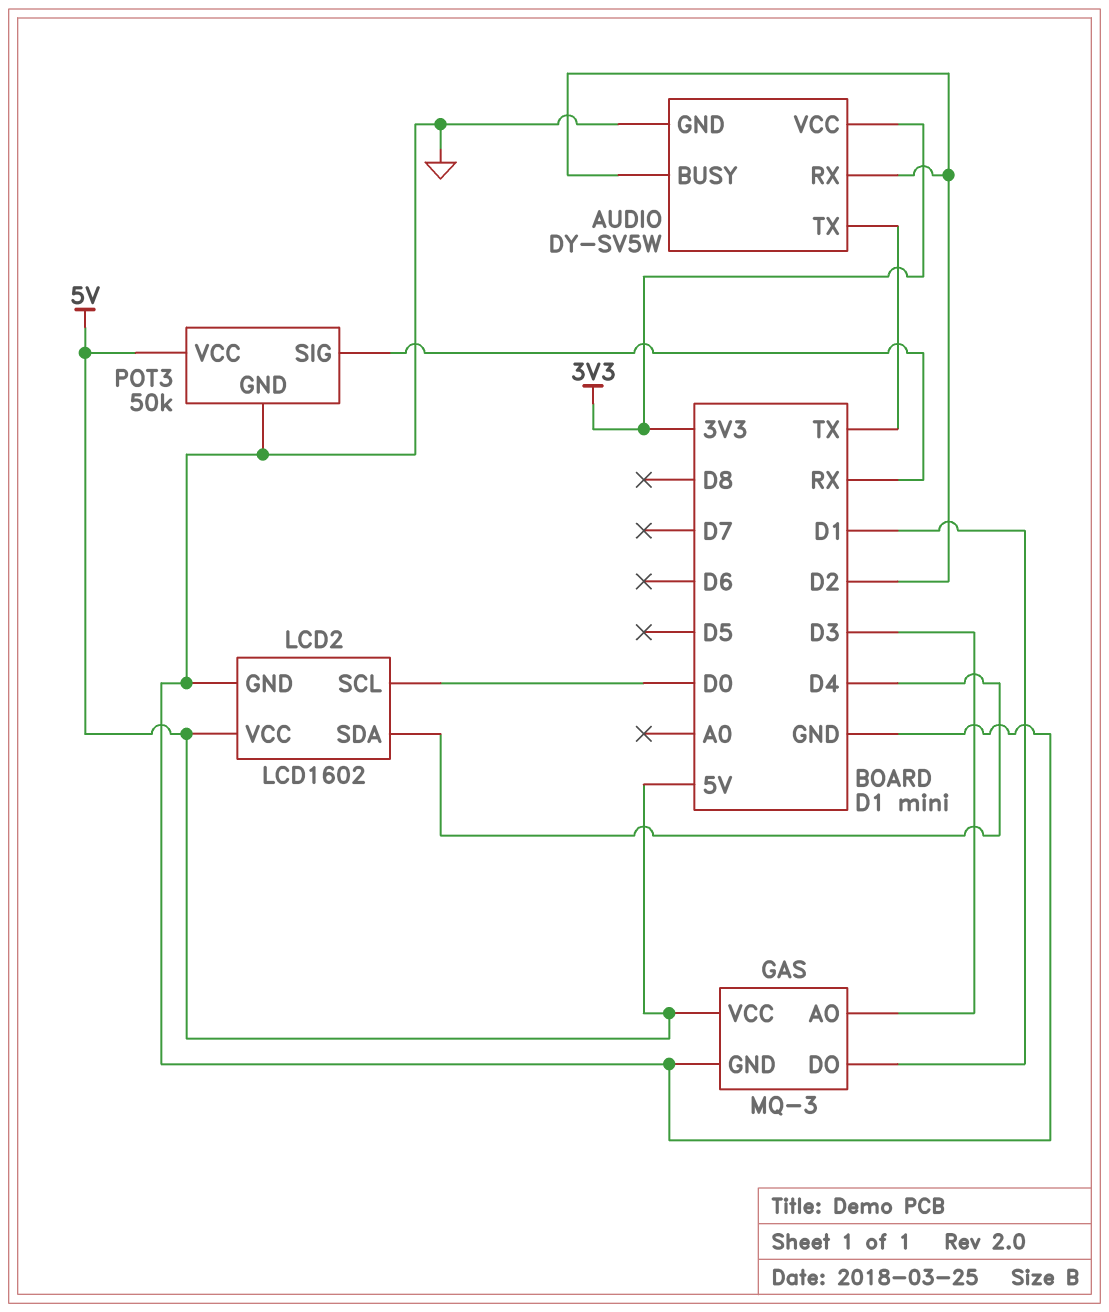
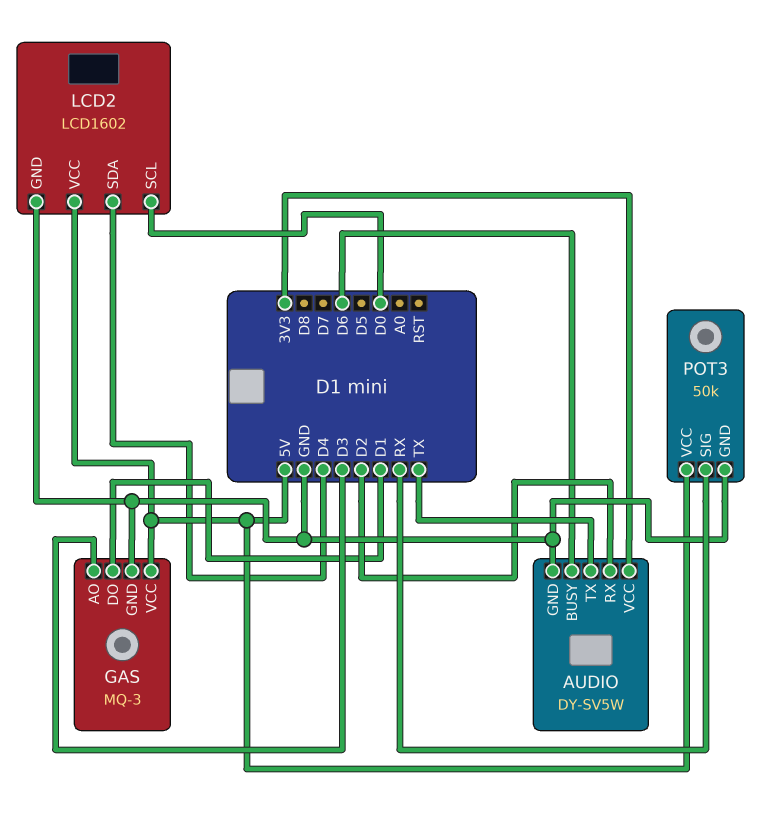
AUDIO pin BUSY: D2 -> D6

